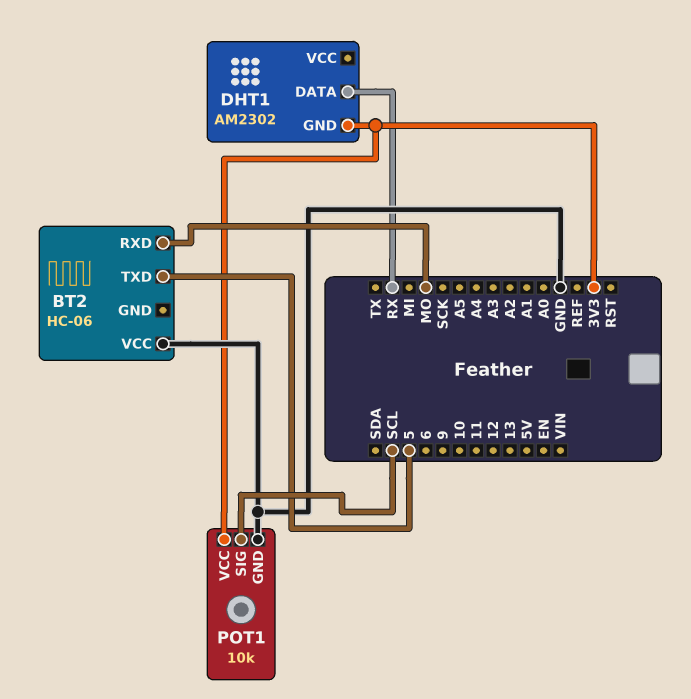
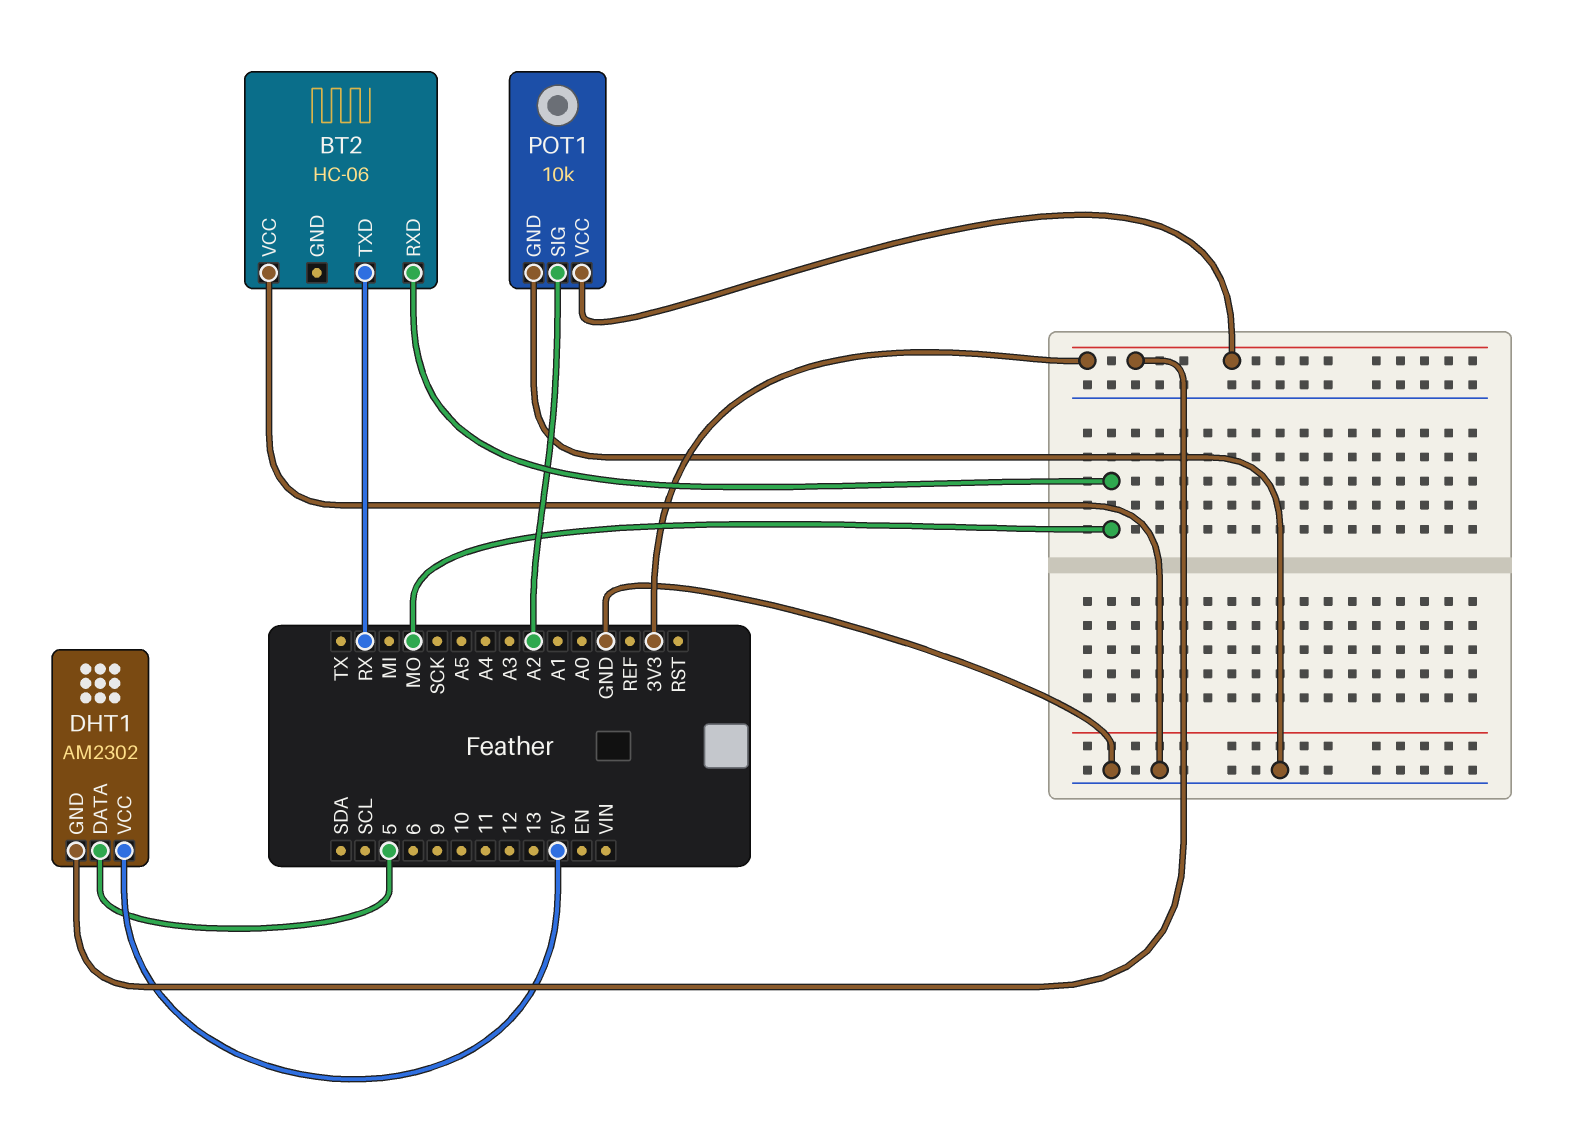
BT2 pin TXD: 5 -> RX
DHT1 pin DATA: RX -> 5
DHT1 pin VCC: none -> 5V
POT1 pin SIG: SCL -> A2

